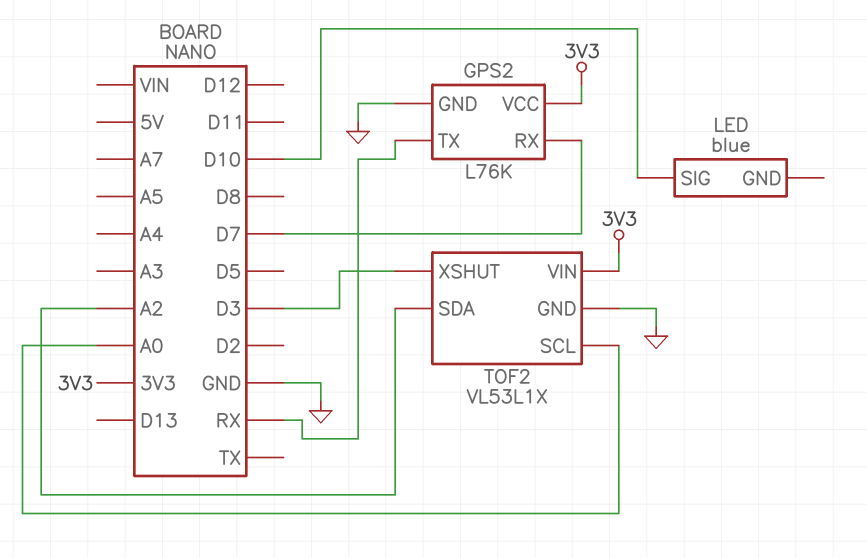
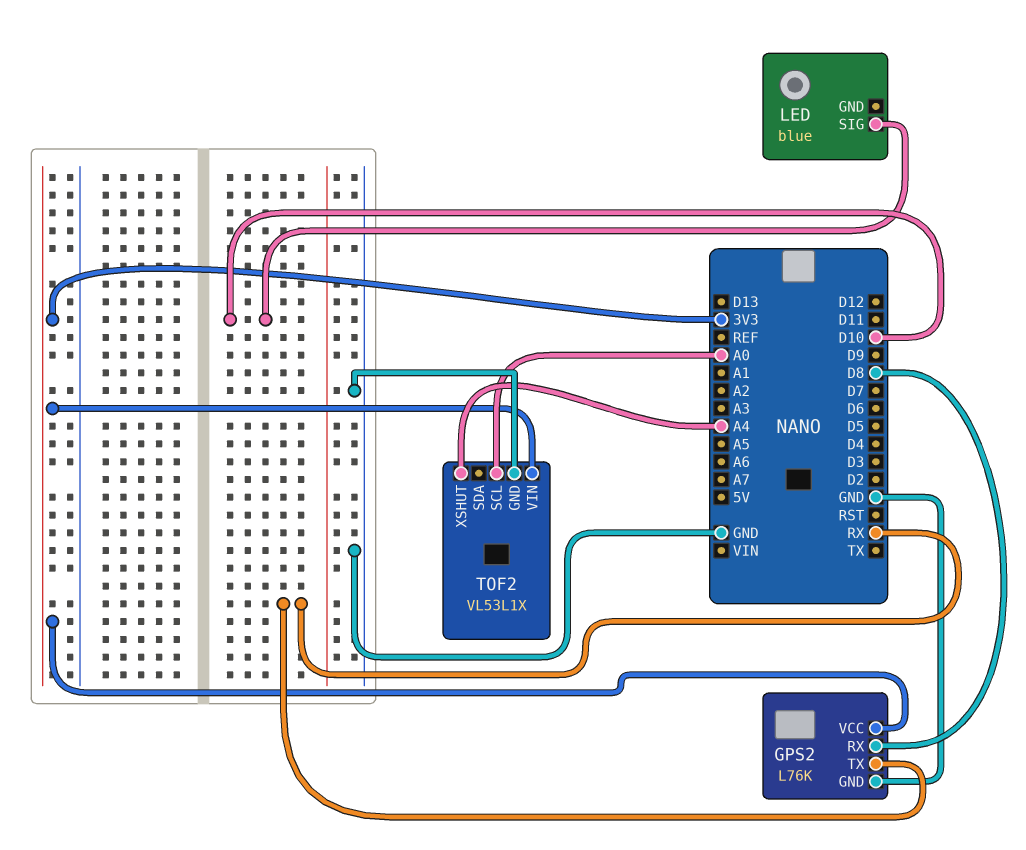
GPS2 pin RX: D7 -> D8
TOF2 pin SDA: A2 -> none
TOF2 pin XSHUT: D3 -> A4

